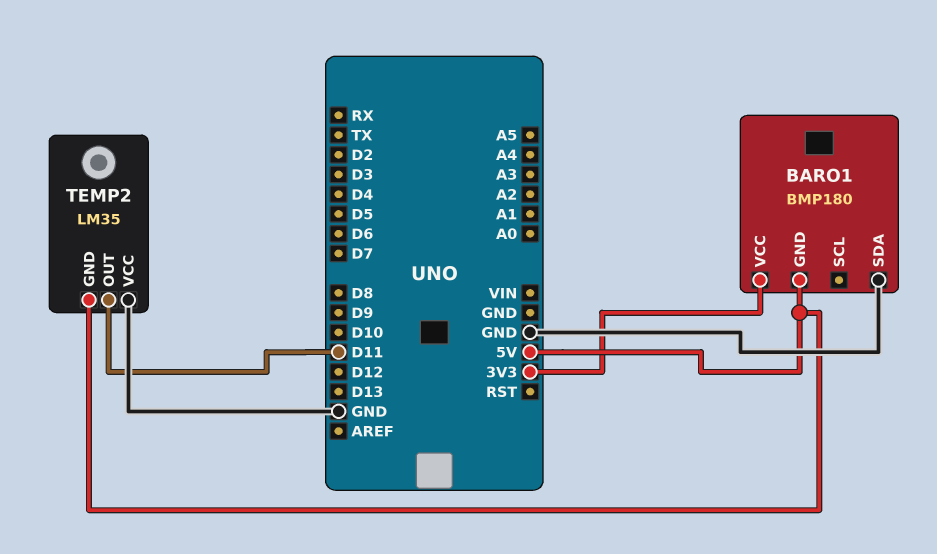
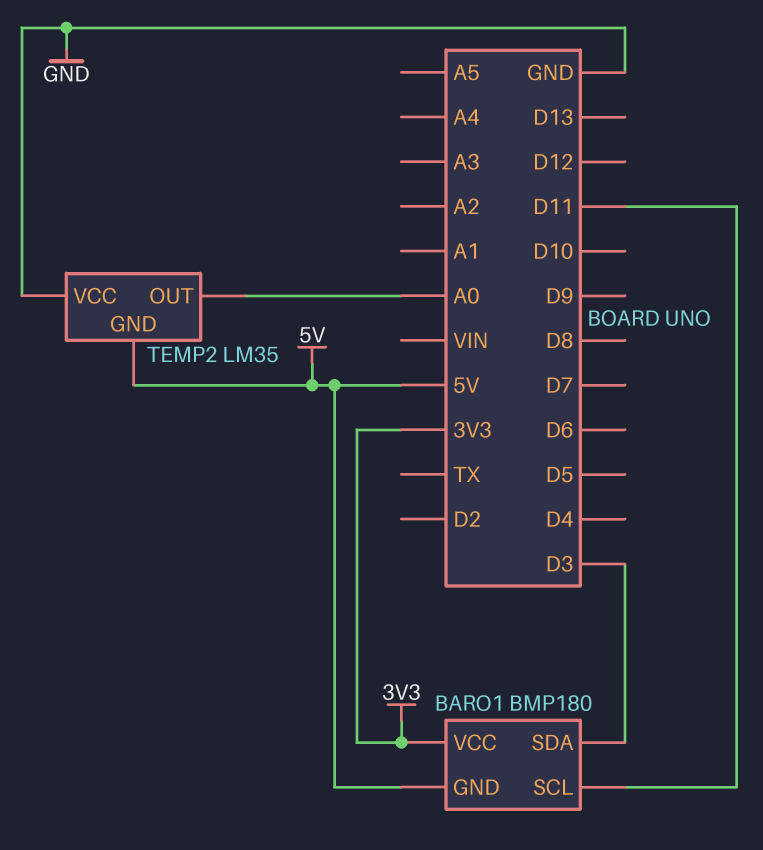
BARO1 pin SCL: none -> D11
BARO1 pin SDA: GND -> D3
TEMP2 pin OUT: D11 -> A0

